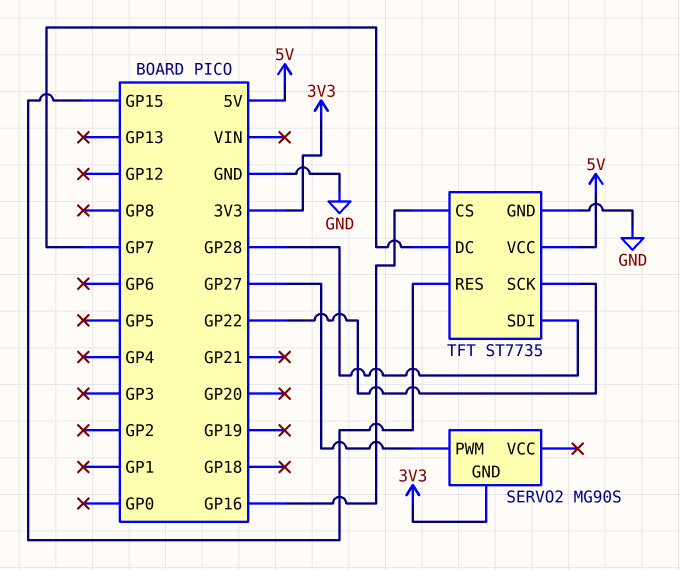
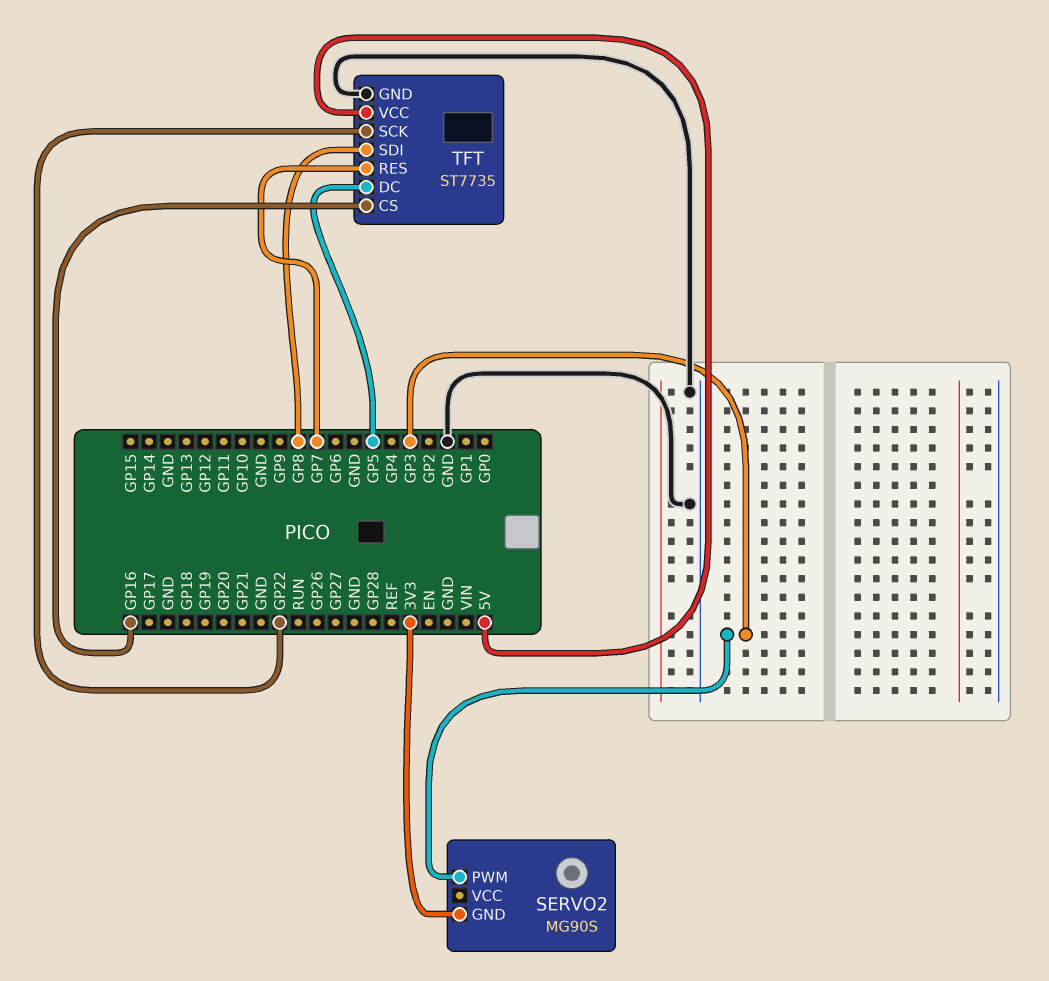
SERVO2 pin PWM: GP27 -> GP3
TFT pin DC: GP7 -> GP5
TFT pin RES: GP15 -> GP7
TFT pin SDI: GP28 -> GP8

